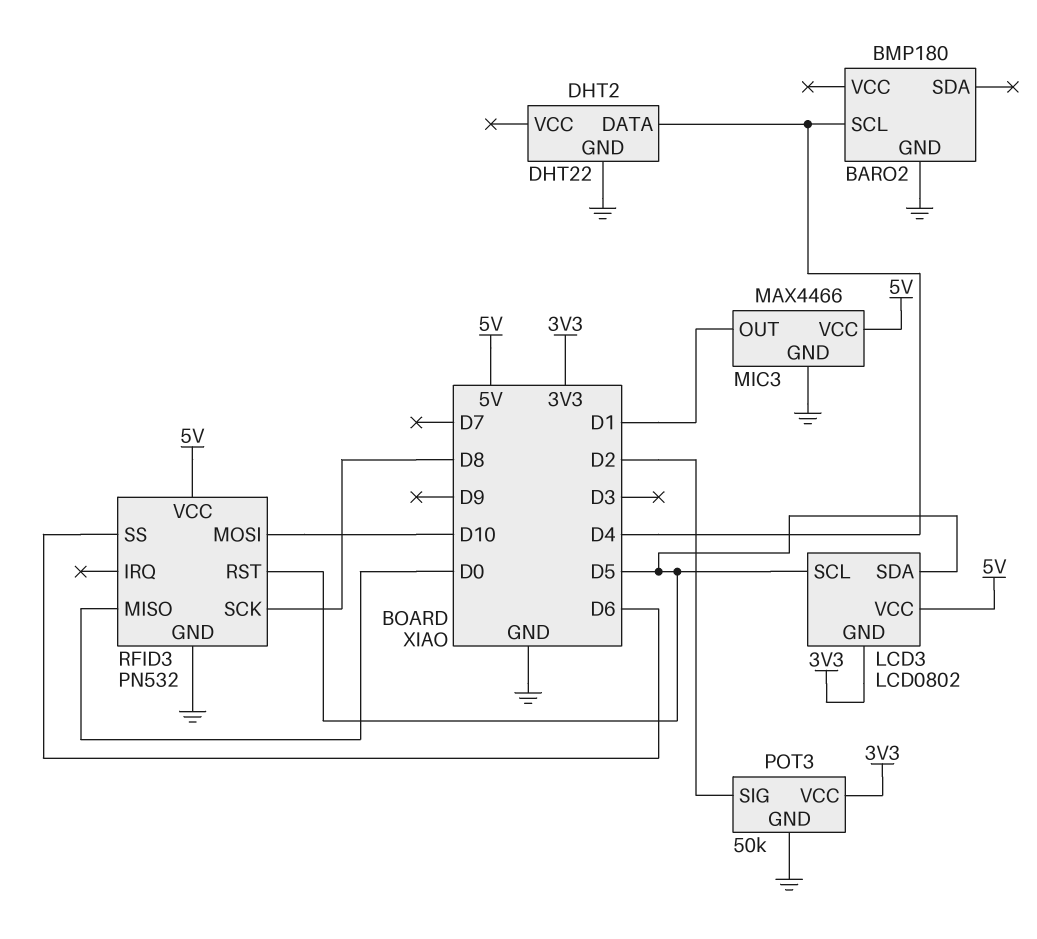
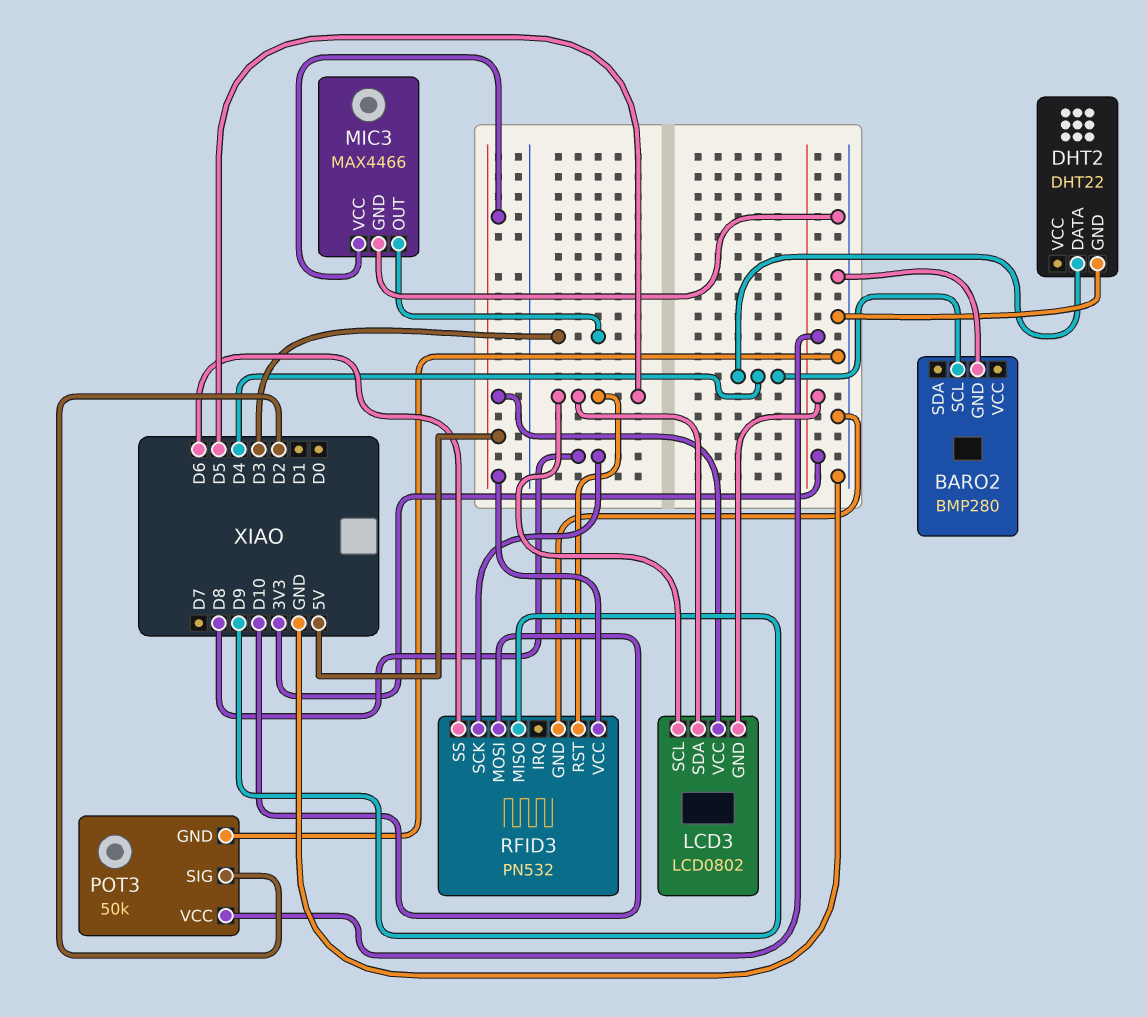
BARO2: BMP180 -> BMP280
MIC3 pin OUT: D1 -> D3
RFID3 pin MISO: D0 -> D9

